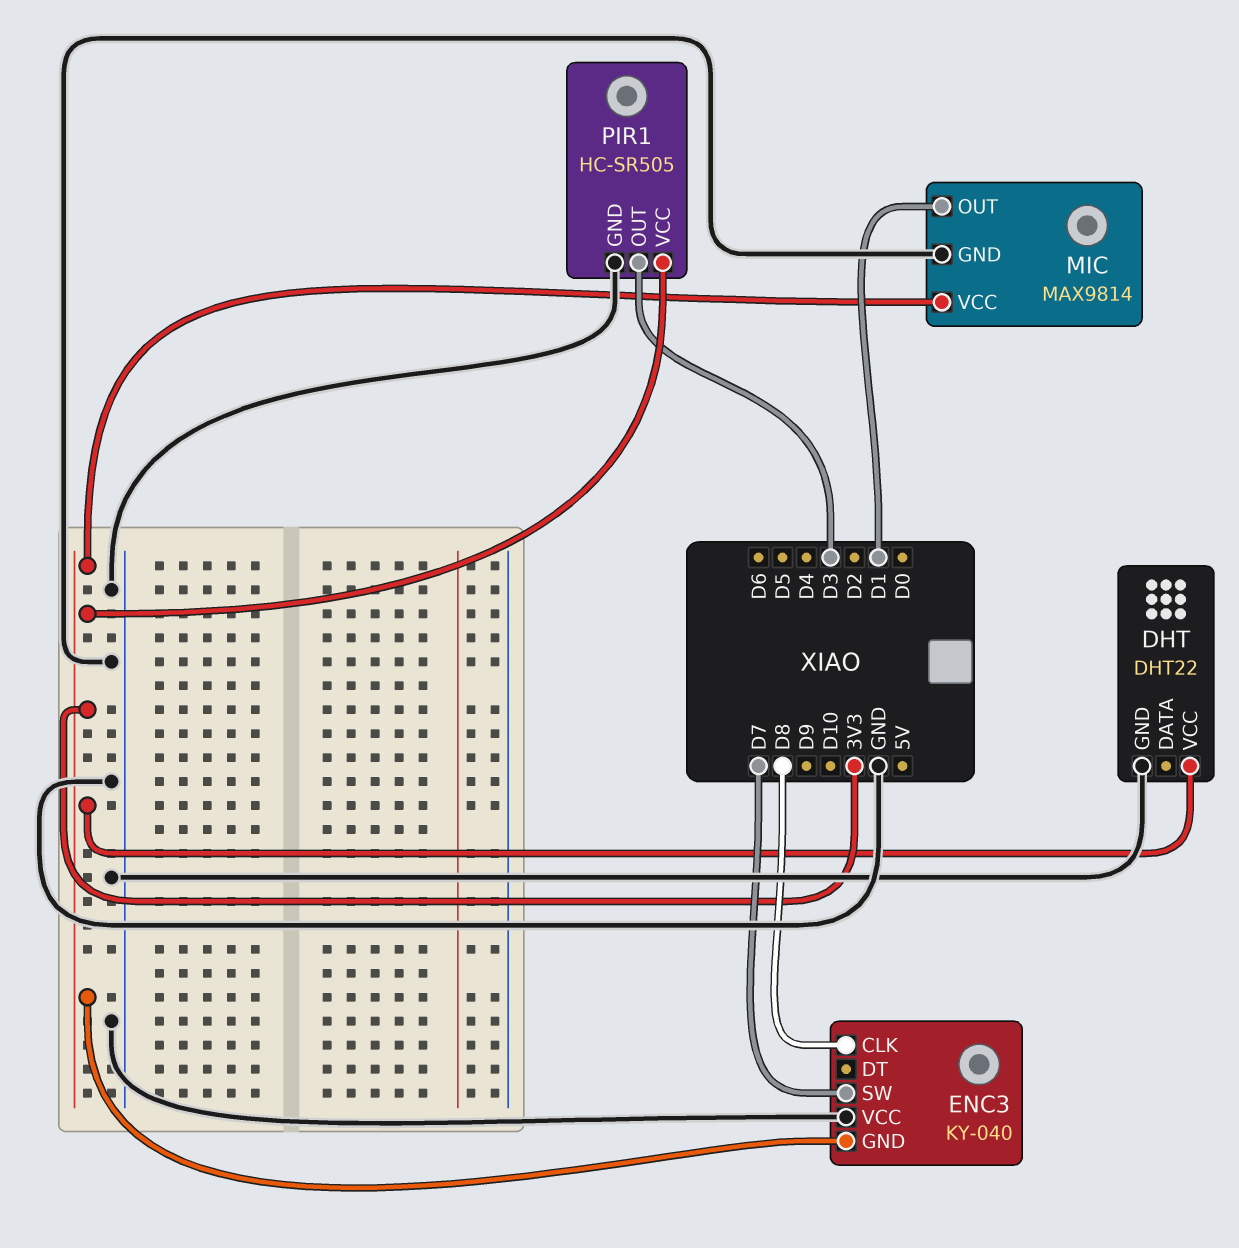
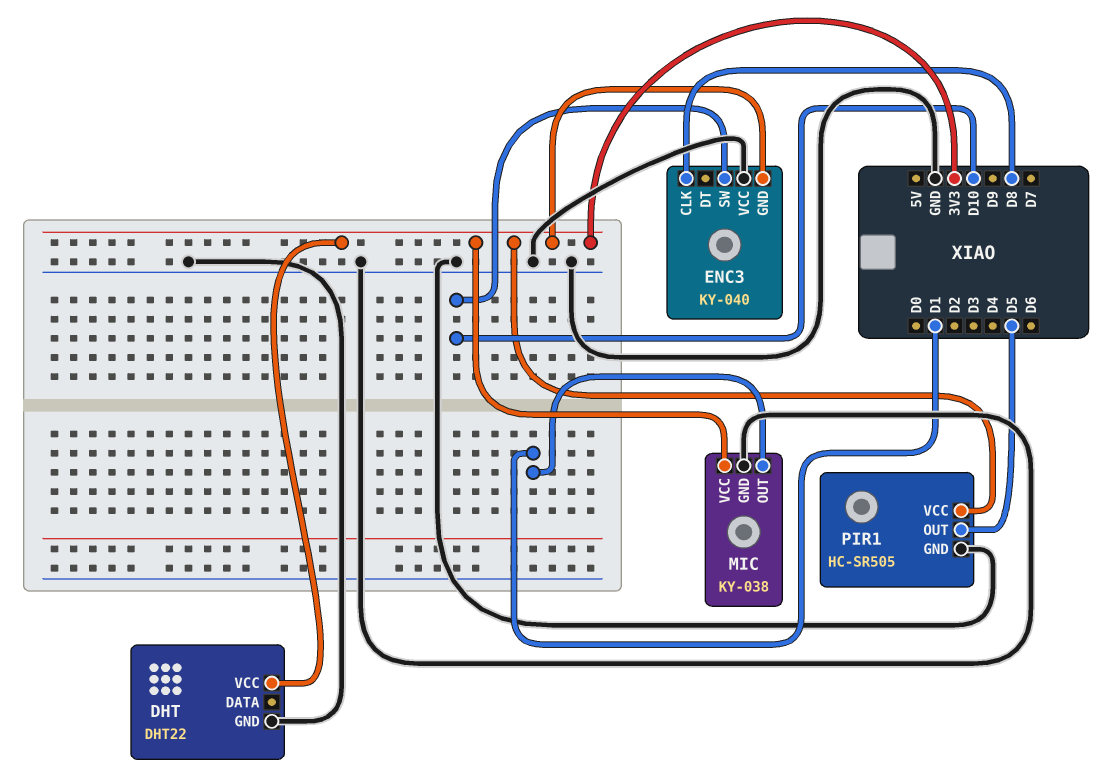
ENC3 pin SW: D7 -> D10
MIC: MAX9814 -> KY-038
PIR1 pin OUT: D3 -> D5

